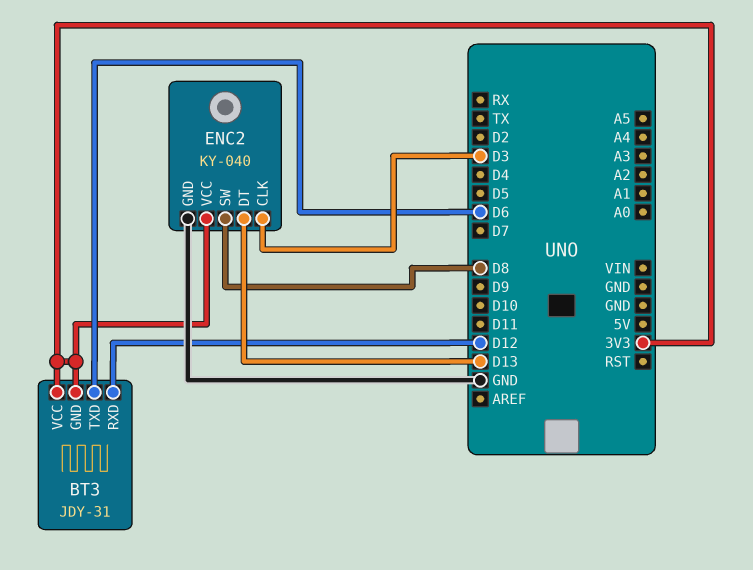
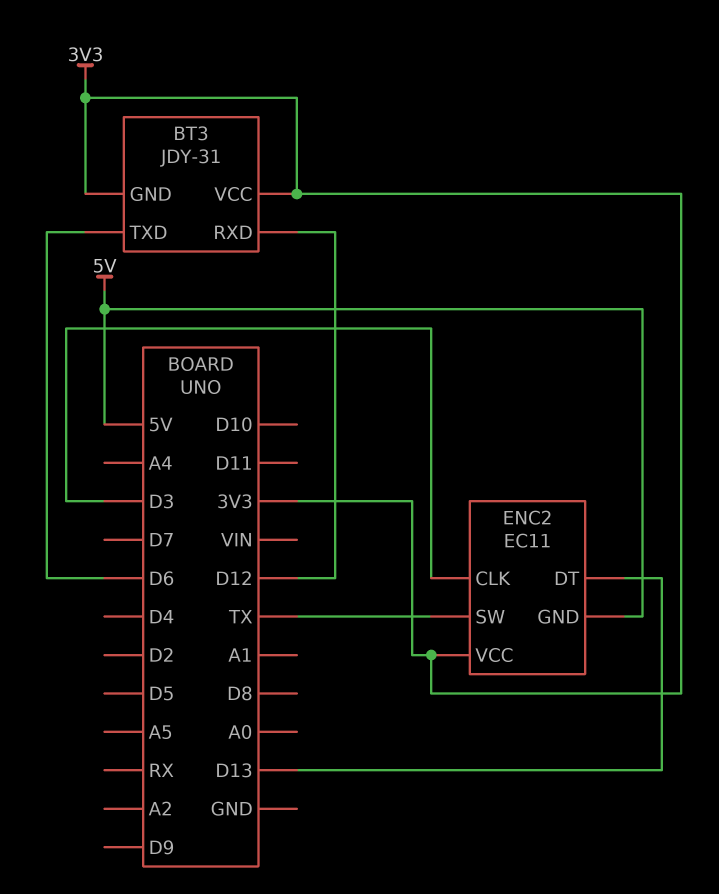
ENC2: KY-040 -> EC11
ENC2 pin GND: GND -> 5V
ENC2 pin SW: D8 -> TX

